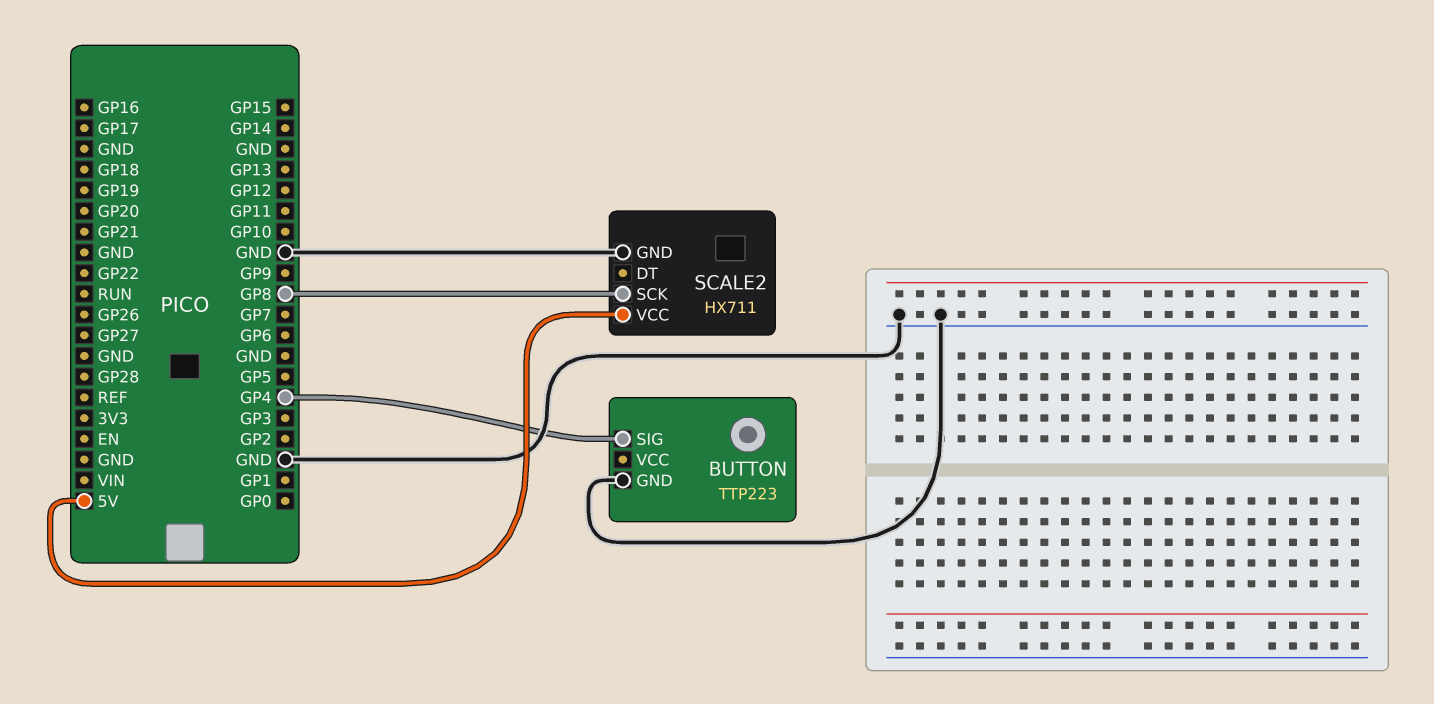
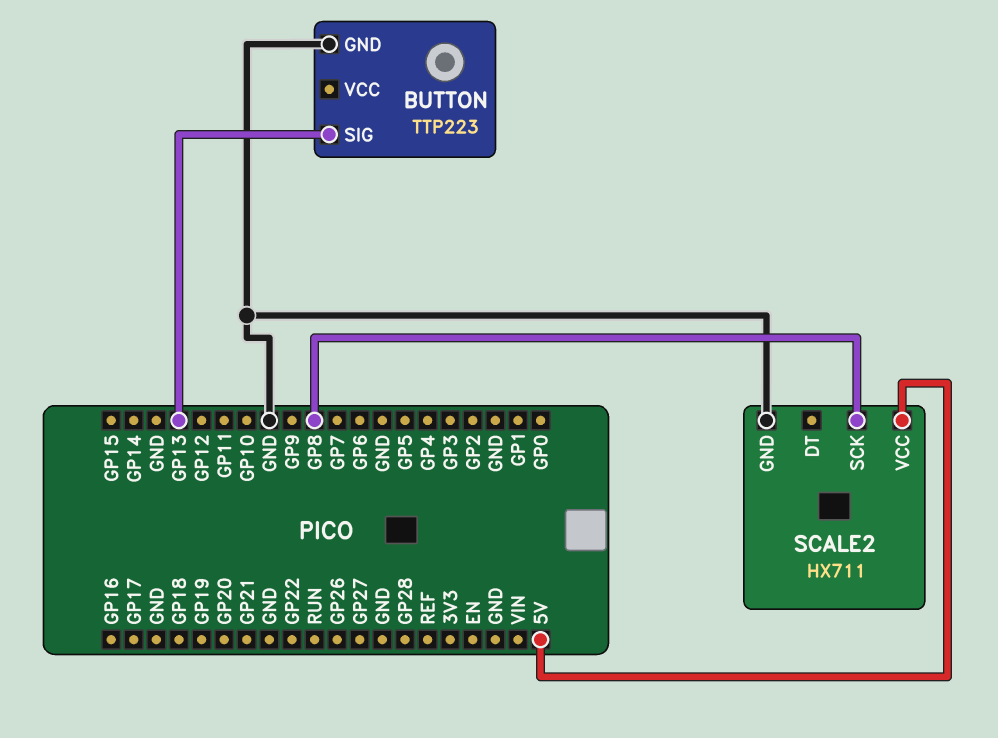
BUTTON pin SIG: GP4 -> GP13

